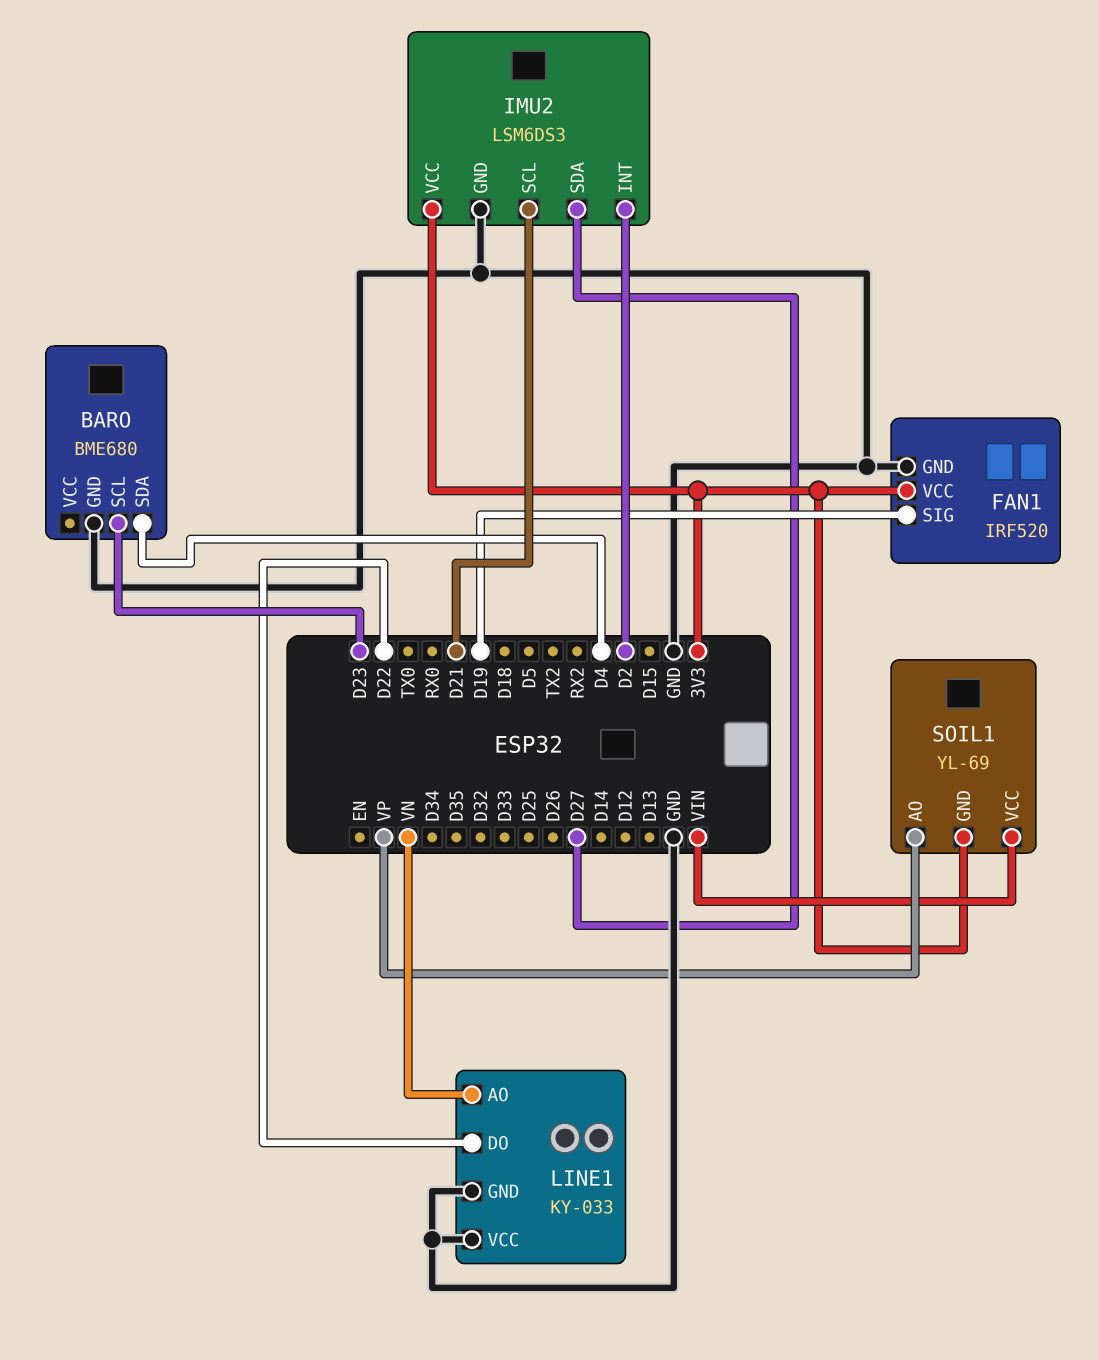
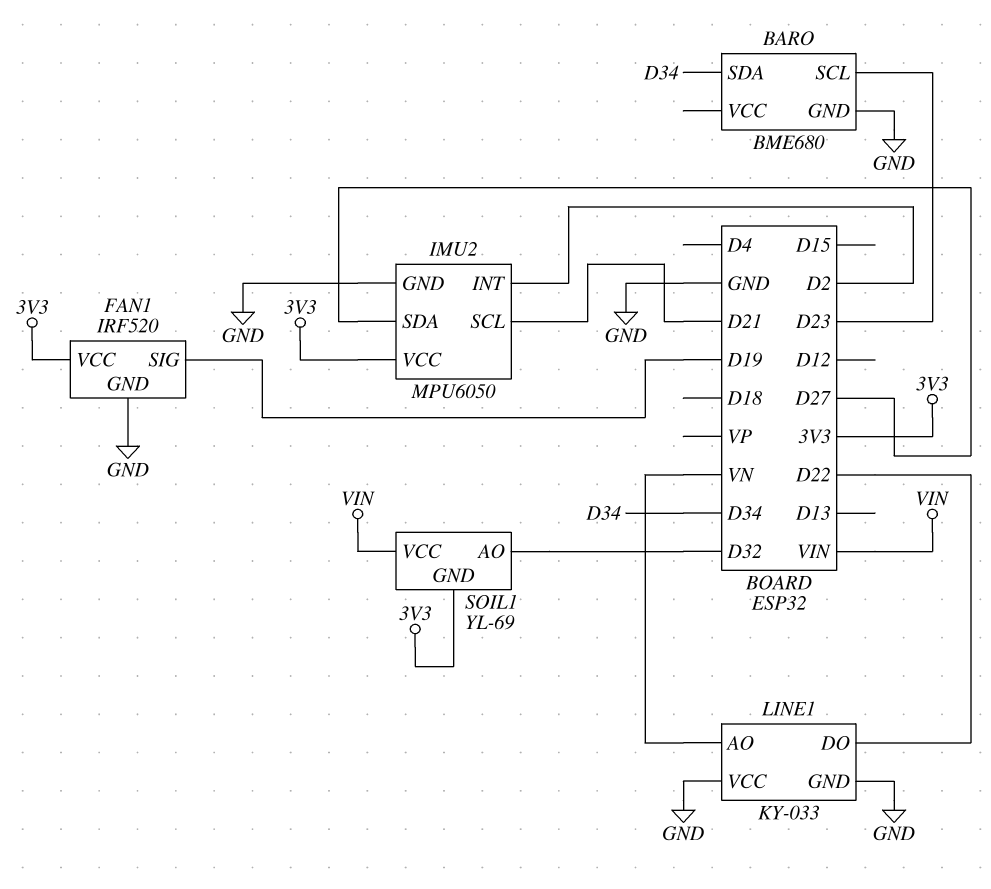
BARO pin SDA: D4 -> D34
IMU2: LSM6DS3 -> MPU6050
SOIL1 pin AO: VP -> D32

